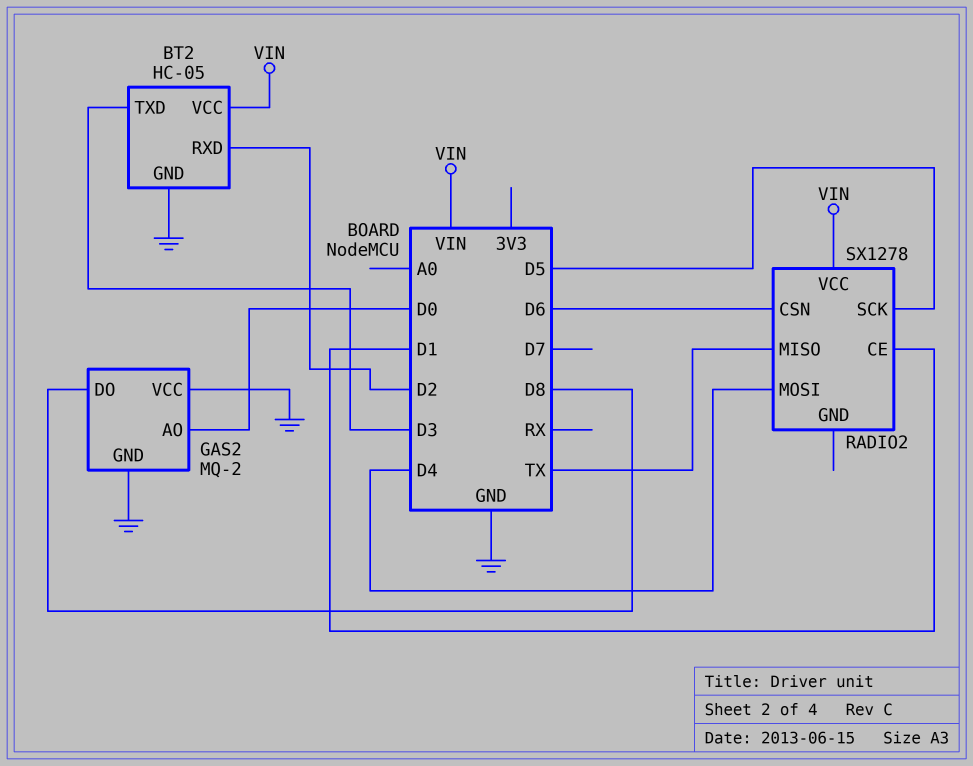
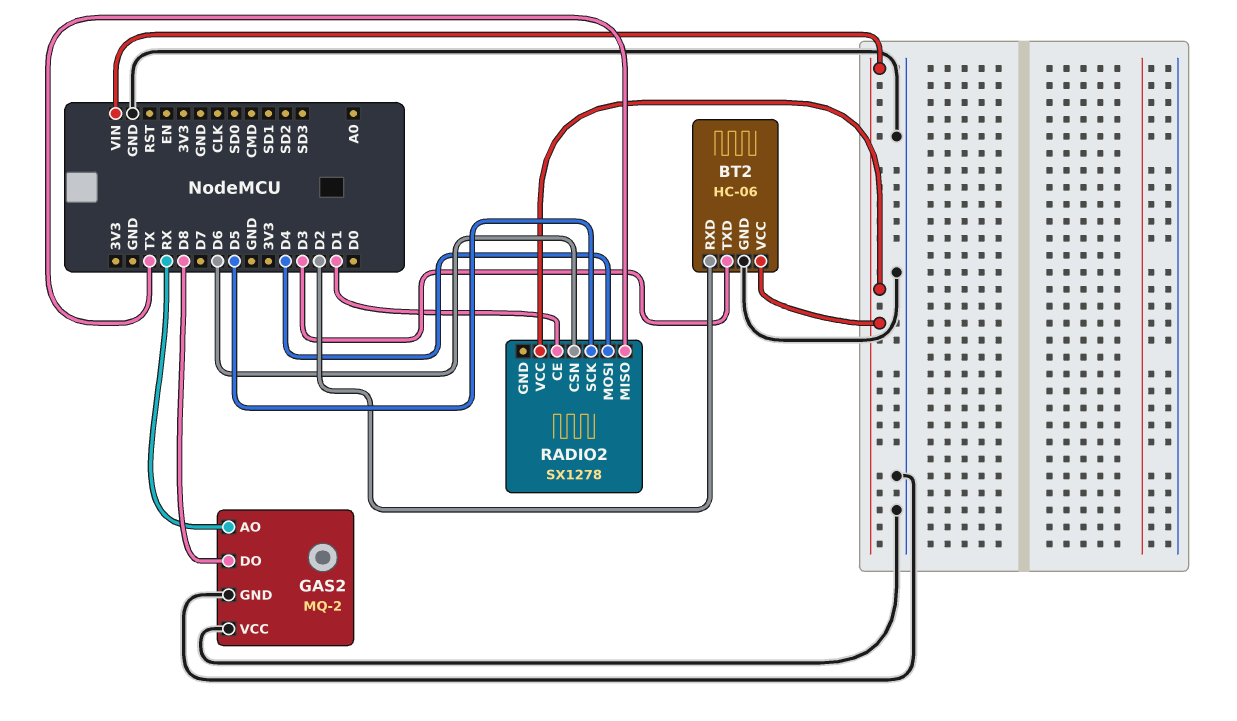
BT2: HC-05 -> HC-06
GAS2 pin AO: D0 -> RX

